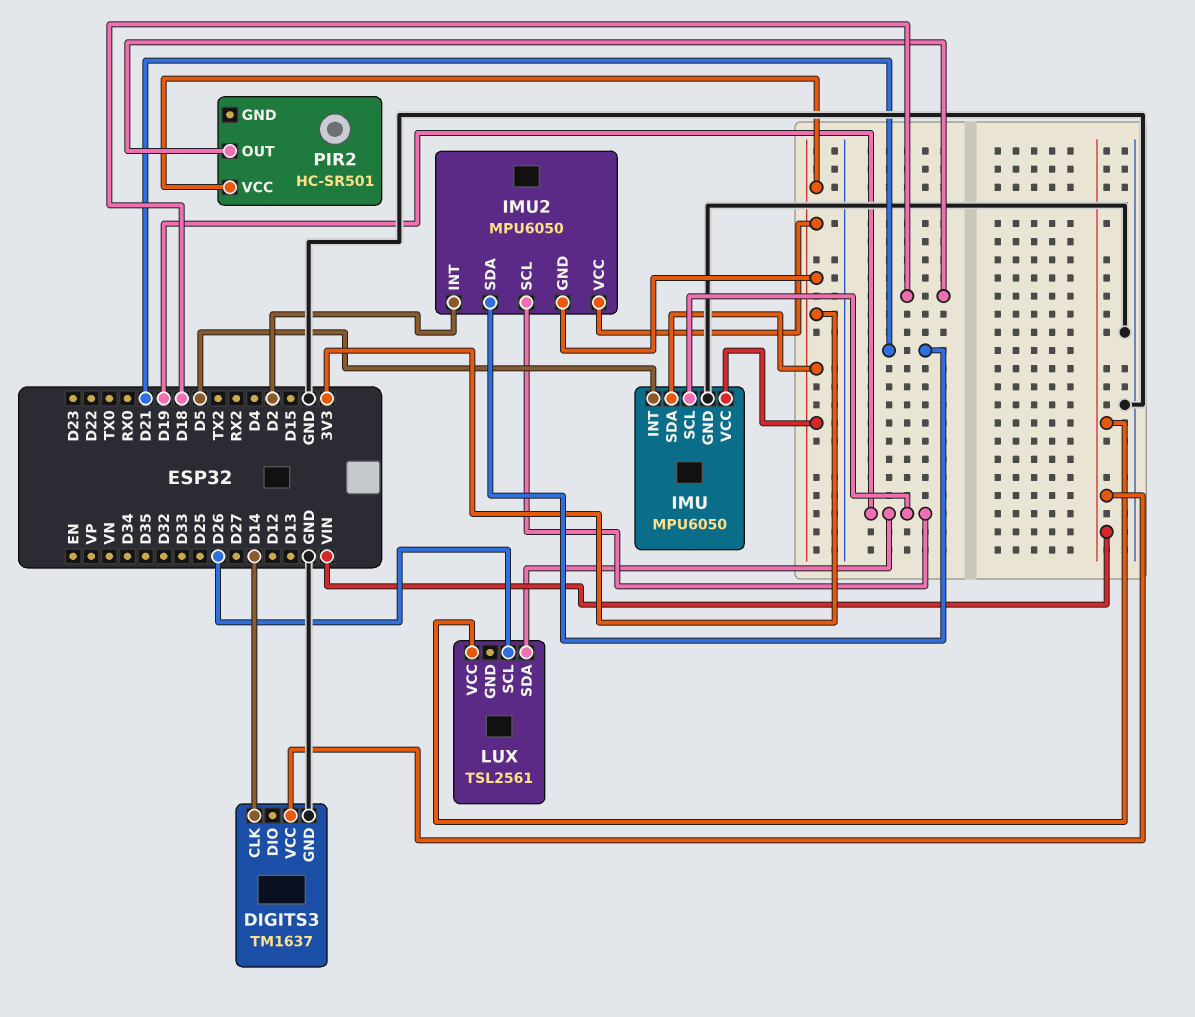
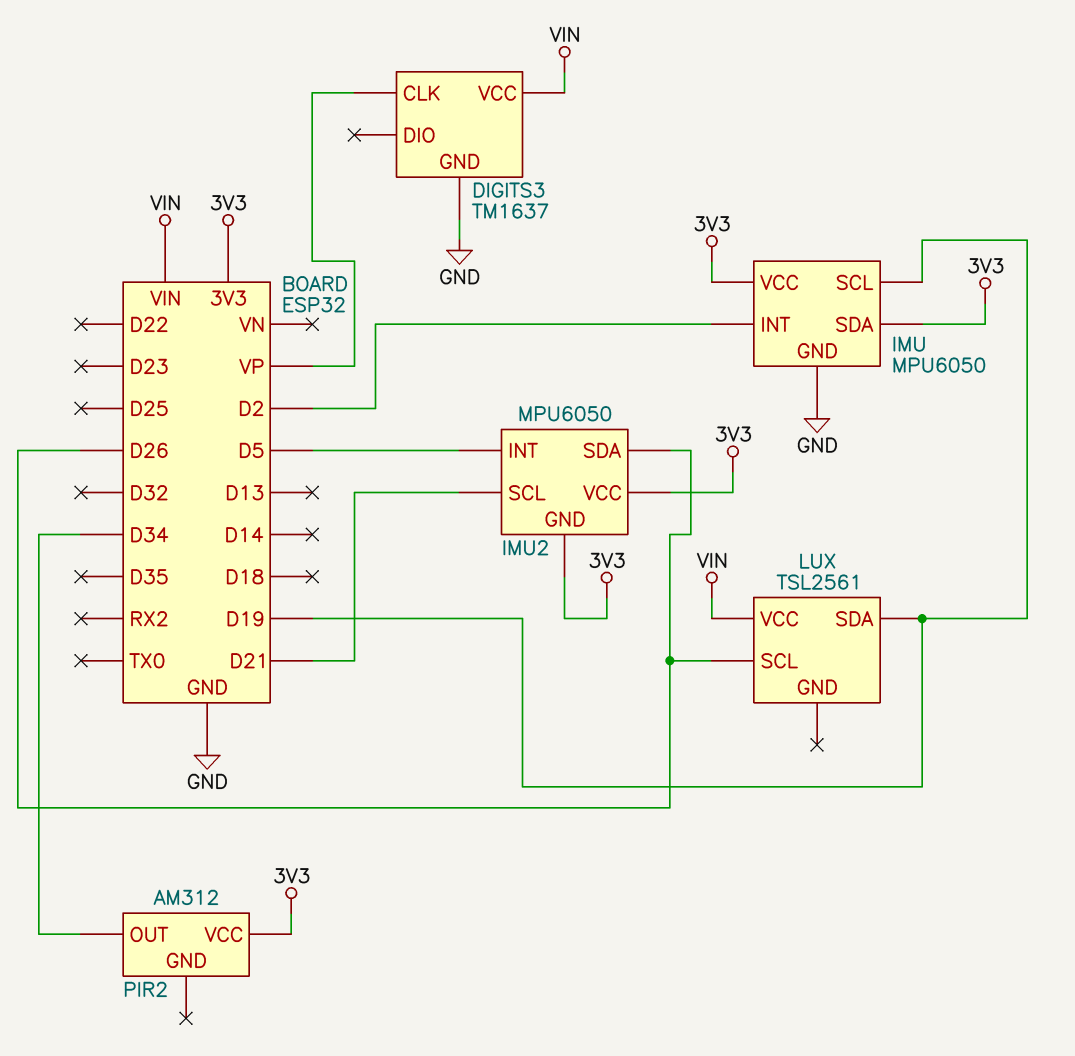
DIGITS3 pin CLK: D14 -> VP
IMU pin INT: D5 -> D2
IMU2 pin INT: D2 -> D5
IMU2 pin SCL: D19 -> D21
IMU2 pin SDA: D21 -> D26
PIR2: HC-SR501 -> AM312
PIR2 pin OUT: D18 -> D34

